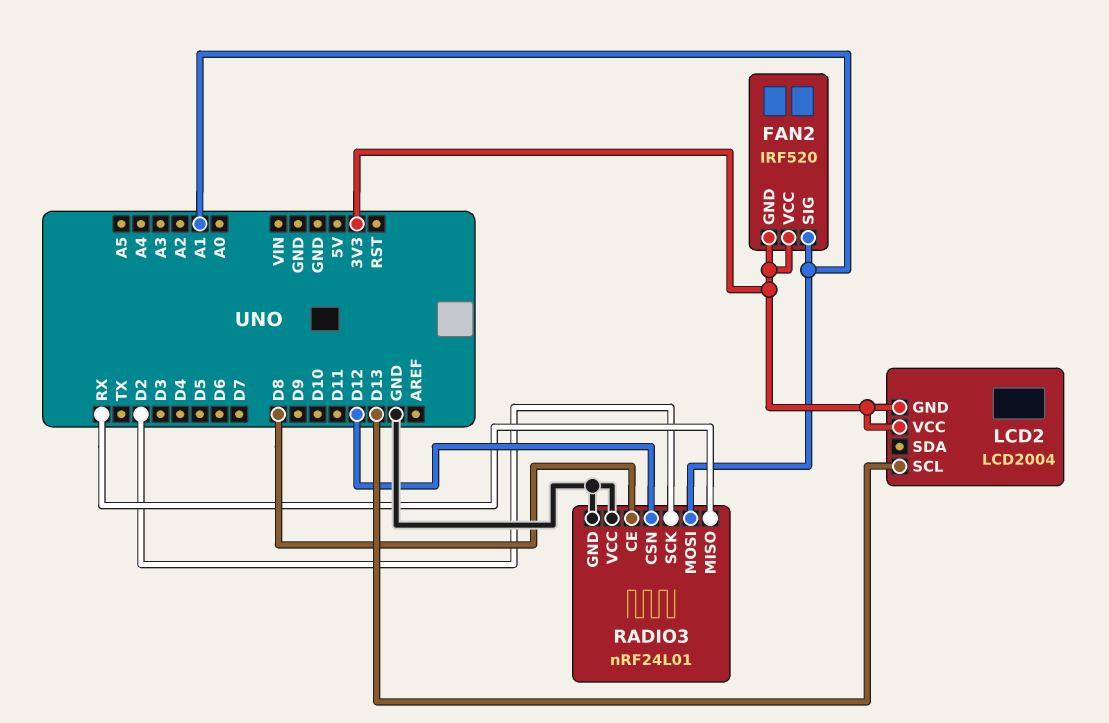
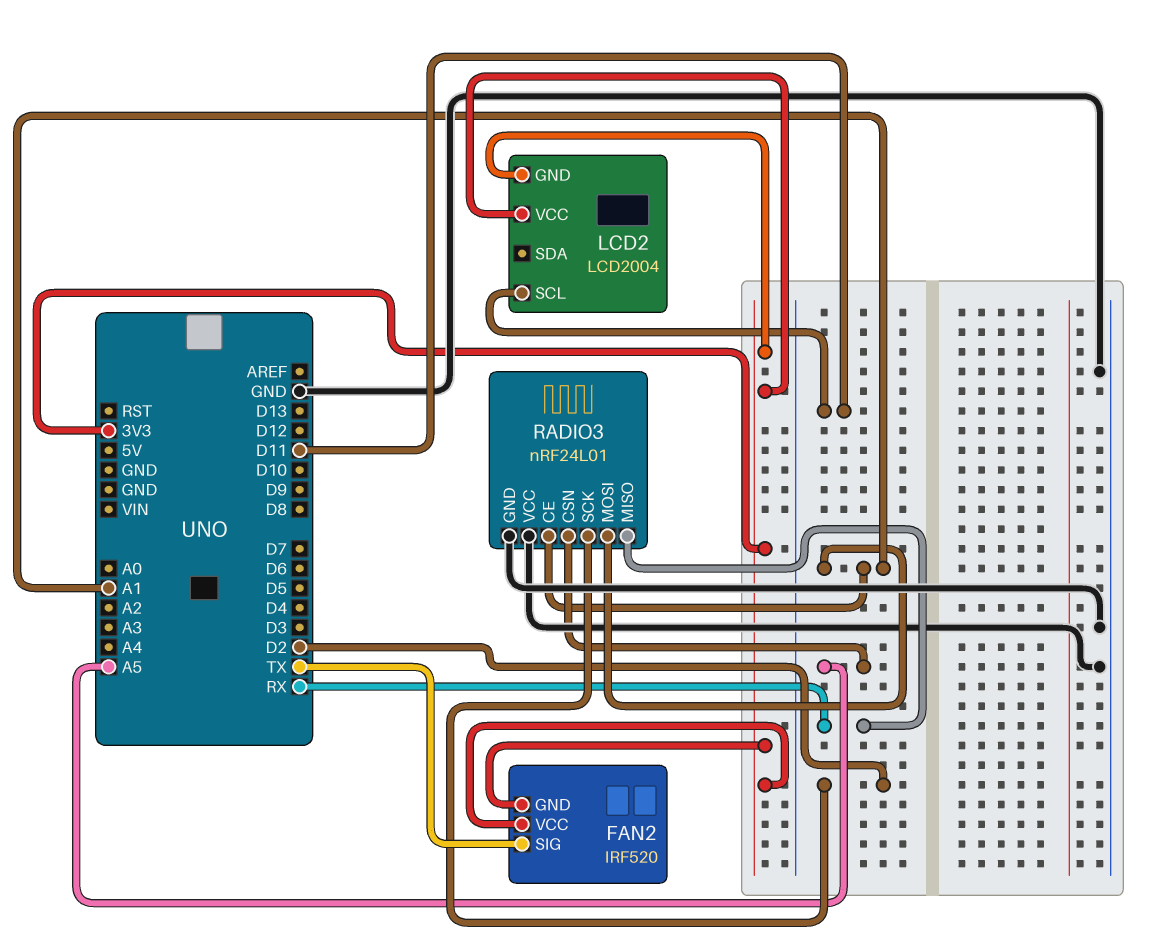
FAN2 pin SIG: A1 -> TX
LCD2 pin SCL: D13 -> D11
RADIO3 pin CE: D8 -> A1
RADIO3 pin CSN: D12 -> A5

